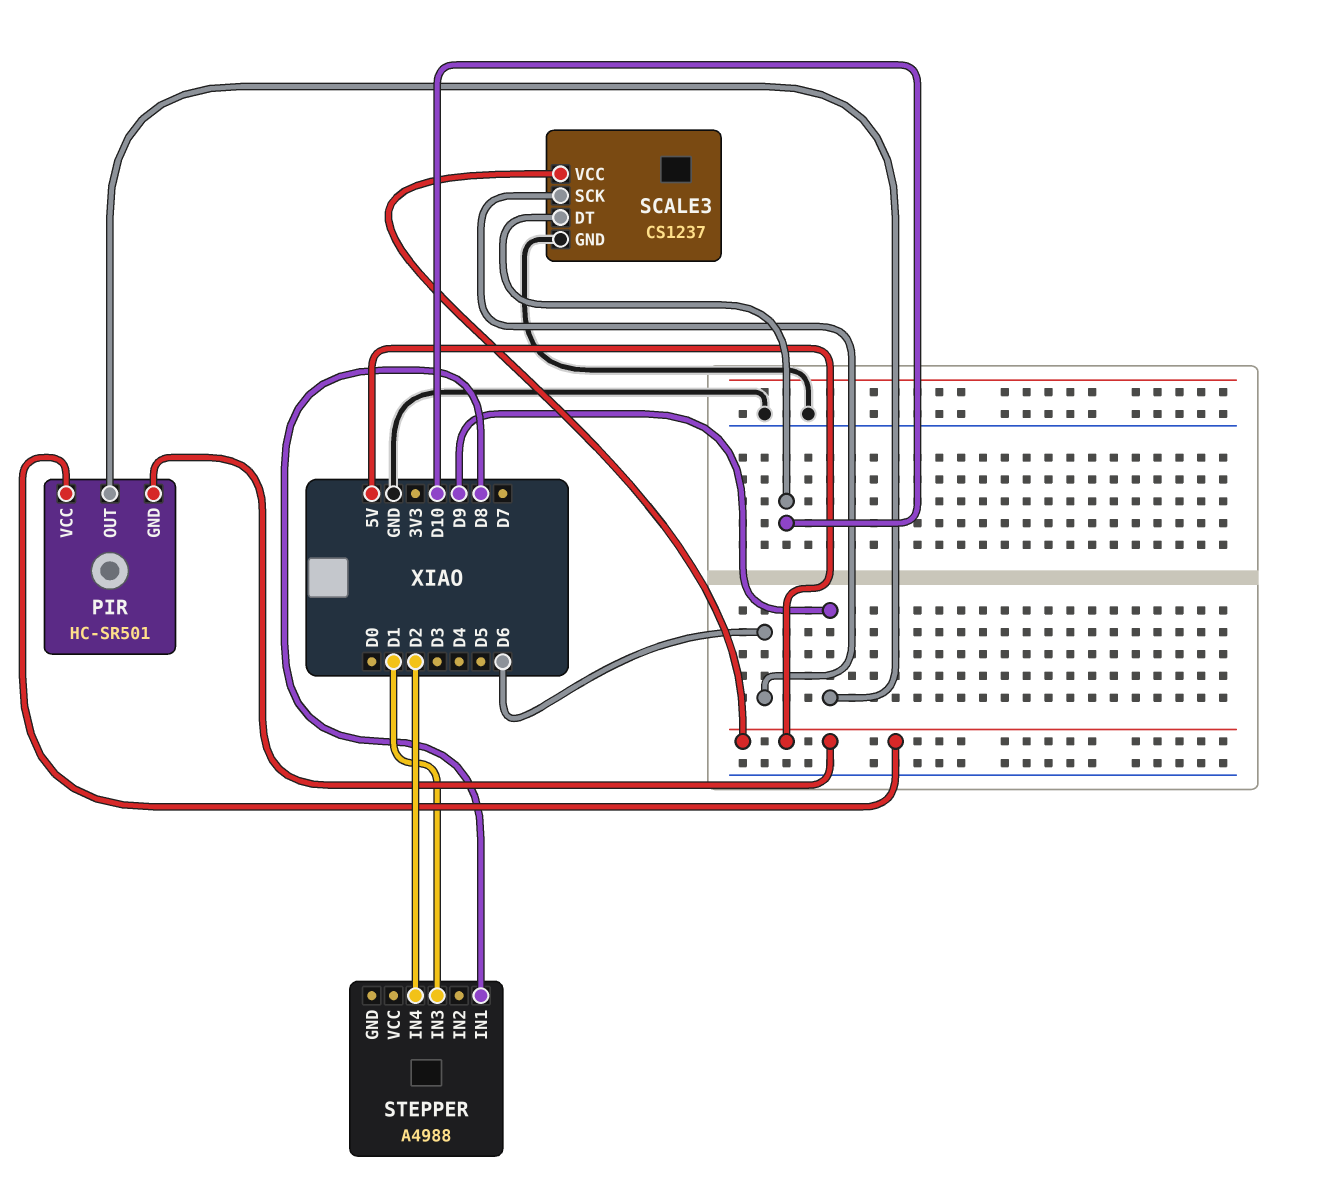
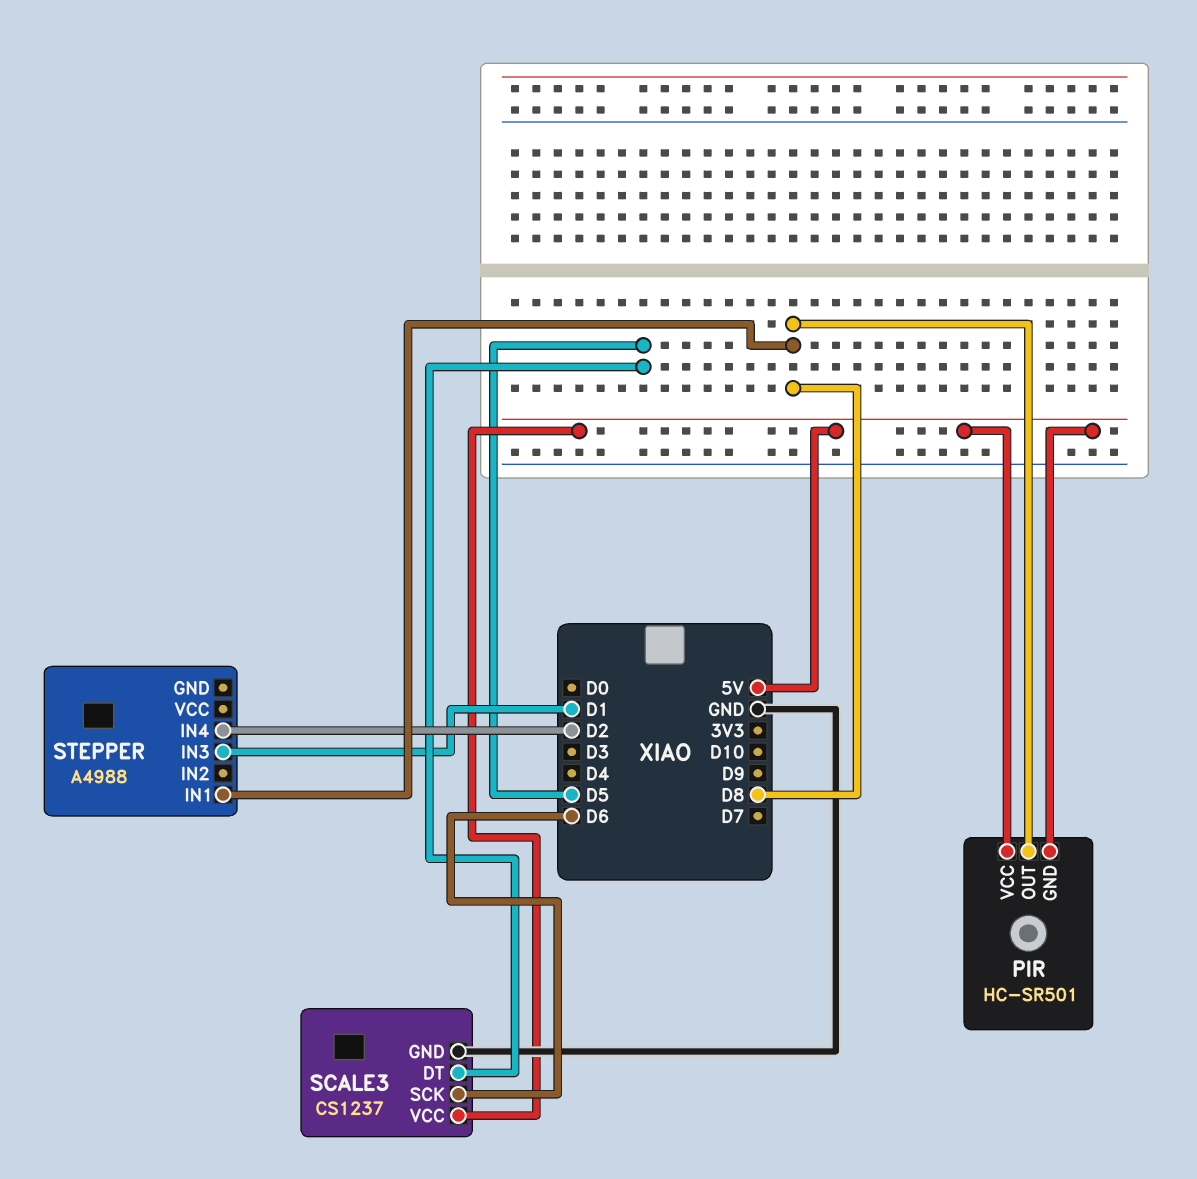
PIR pin OUT: D9 -> D8
SCALE3 pin DT: D10 -> D5

